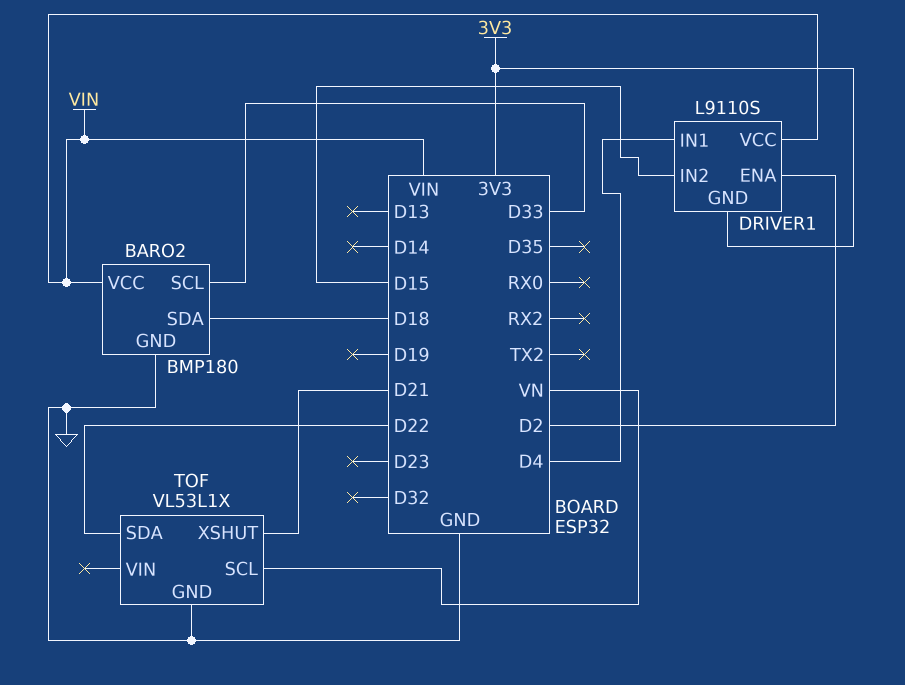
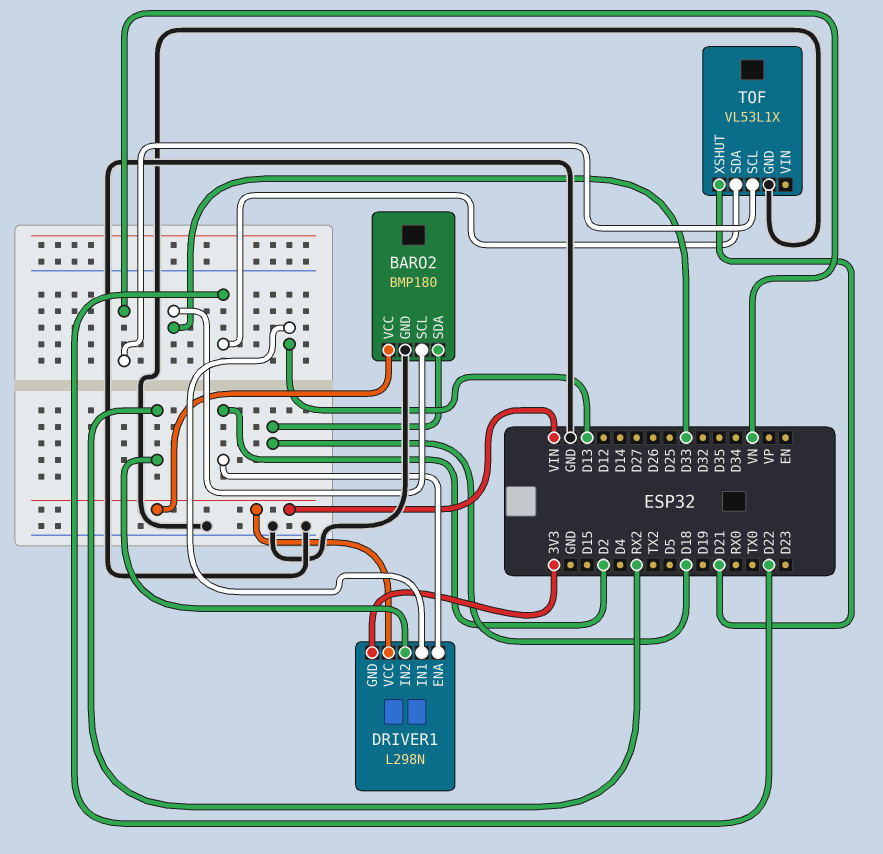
DRIVER1: L9110S -> L298N
DRIVER1 pin IN1: D4 -> D13
DRIVER1 pin IN2: D15 -> RX2

